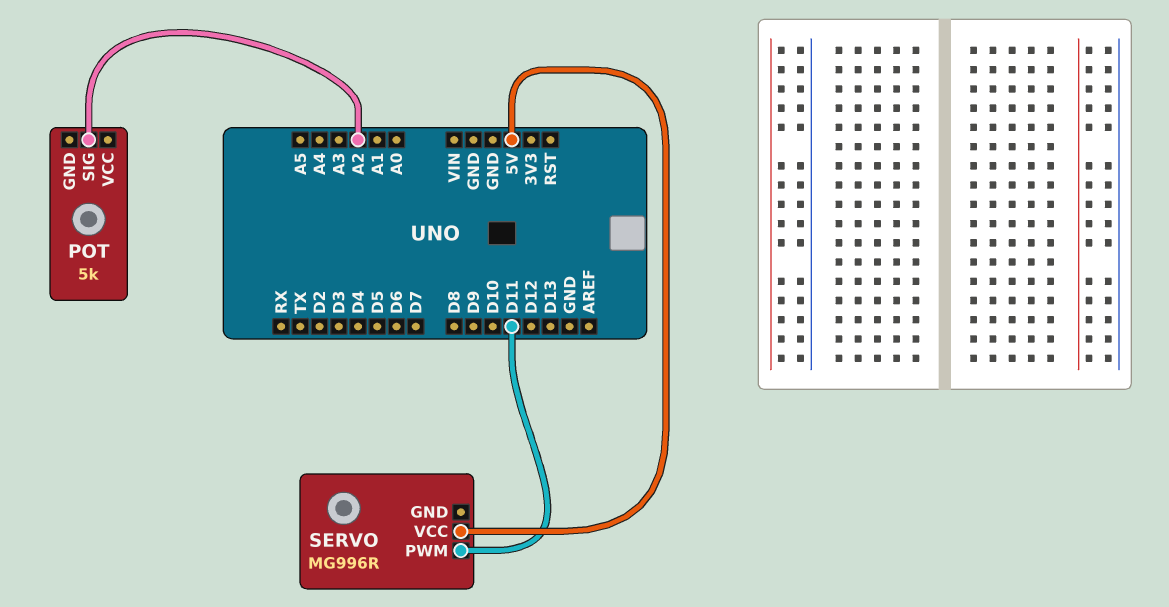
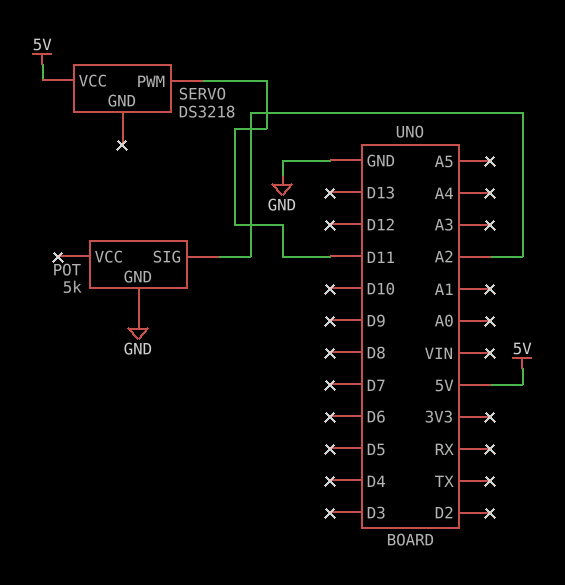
POT pin GND: none -> GND
SERVO: MG996R -> DS3218

